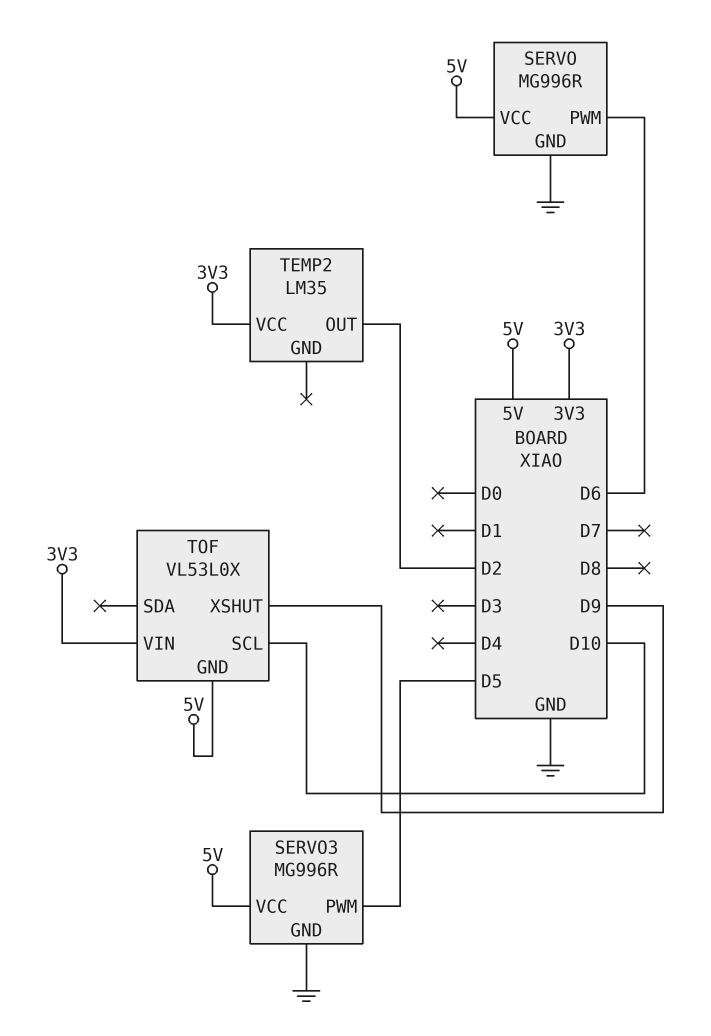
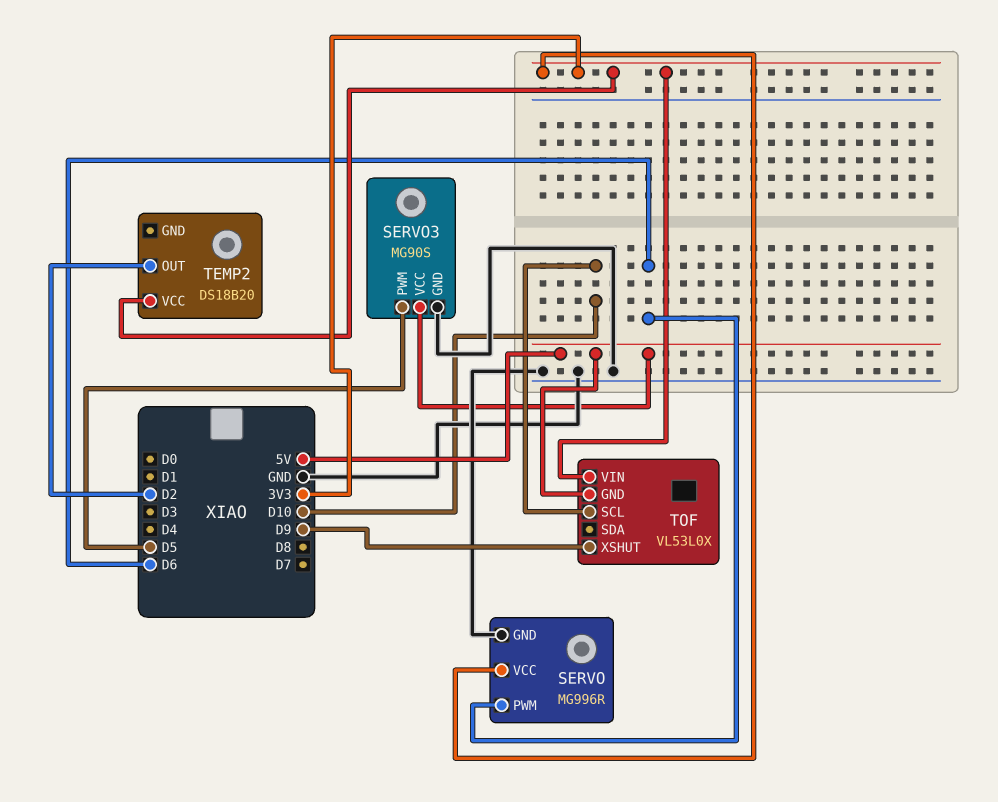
SERVO pin VCC: 5V -> 3V3
SERVO3: MG996R -> MG90S
TEMP2: LM35 -> DS18B20

